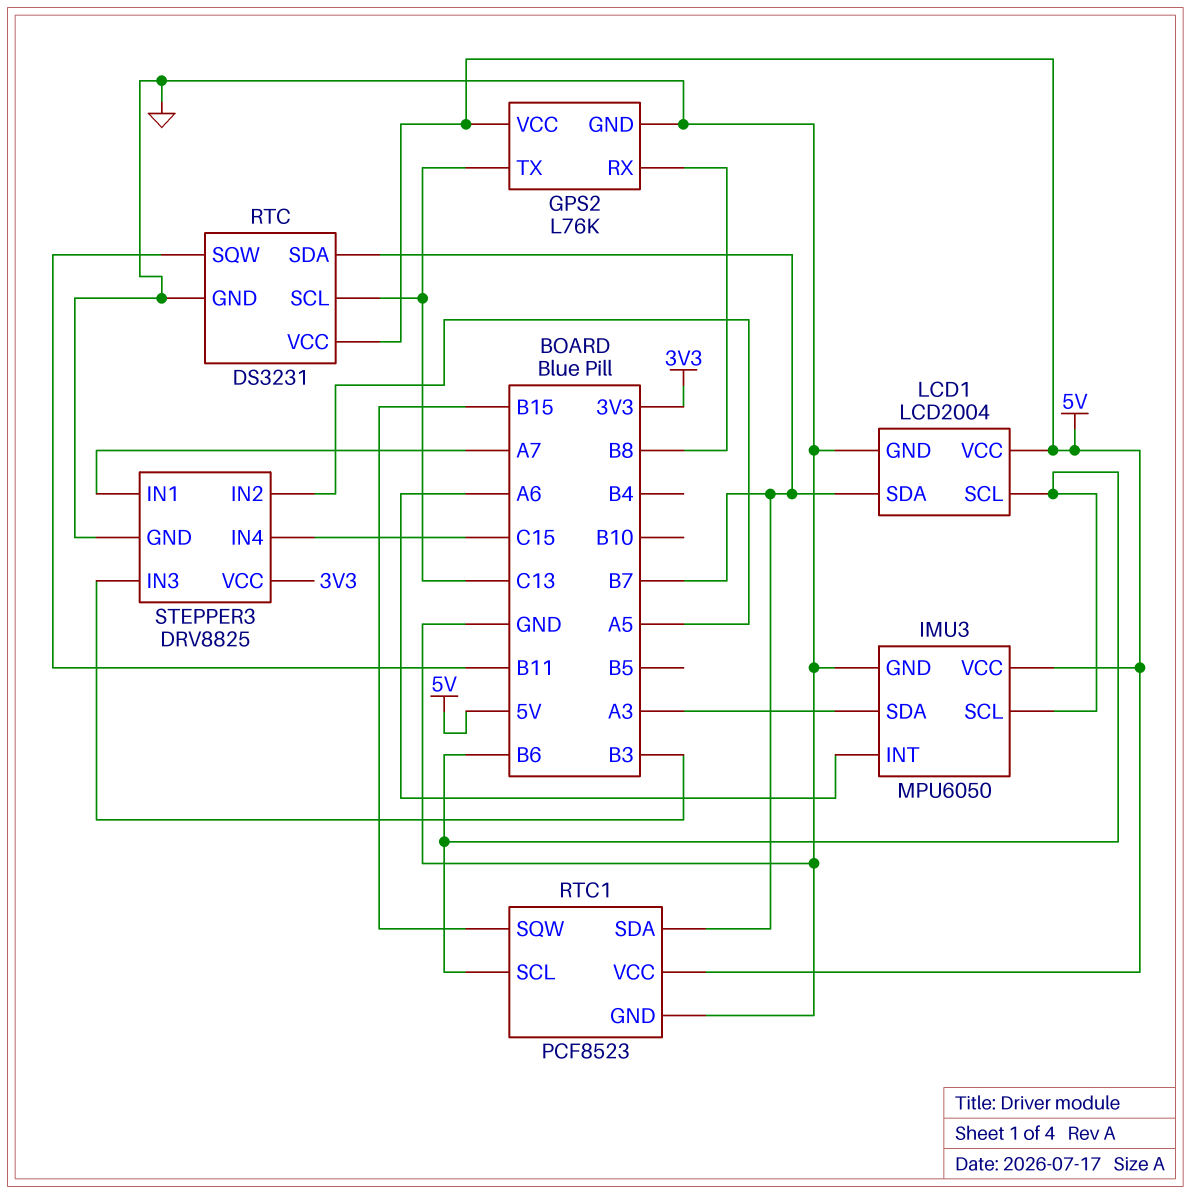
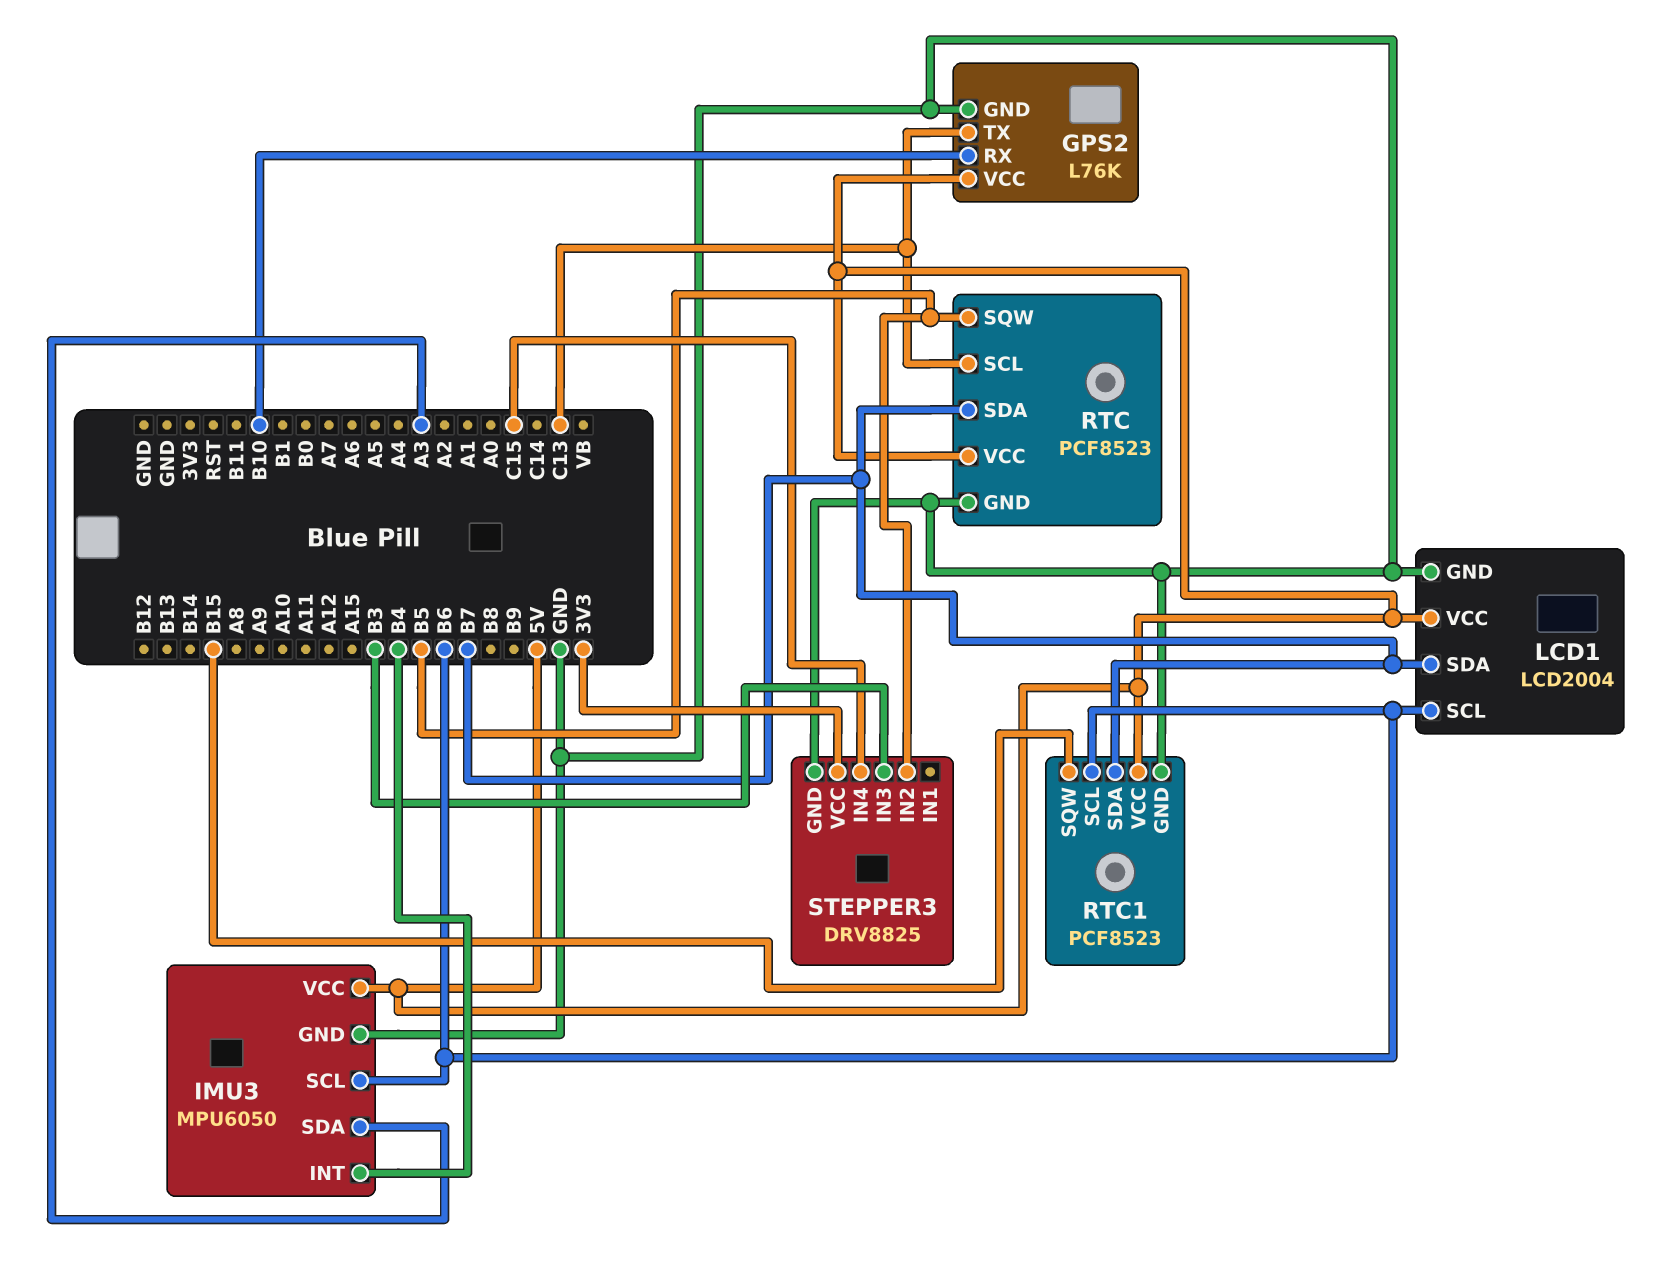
GPS2 pin RX: B8 -> B10
IMU3 pin INT: A6 -> B4
RTC: DS3231 -> PCF8523
RTC pin SQW: B11 -> B5
STEPPER3 pin IN1: A7 -> none
STEPPER3 pin IN2: A5 -> B5

